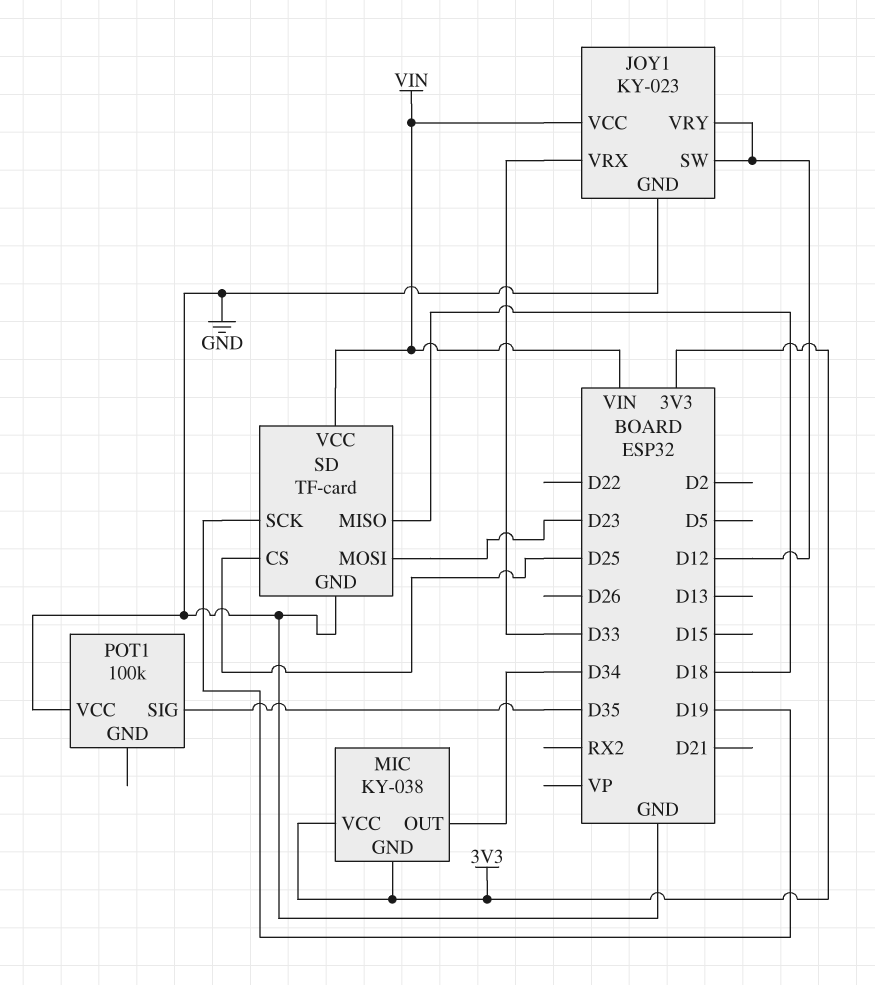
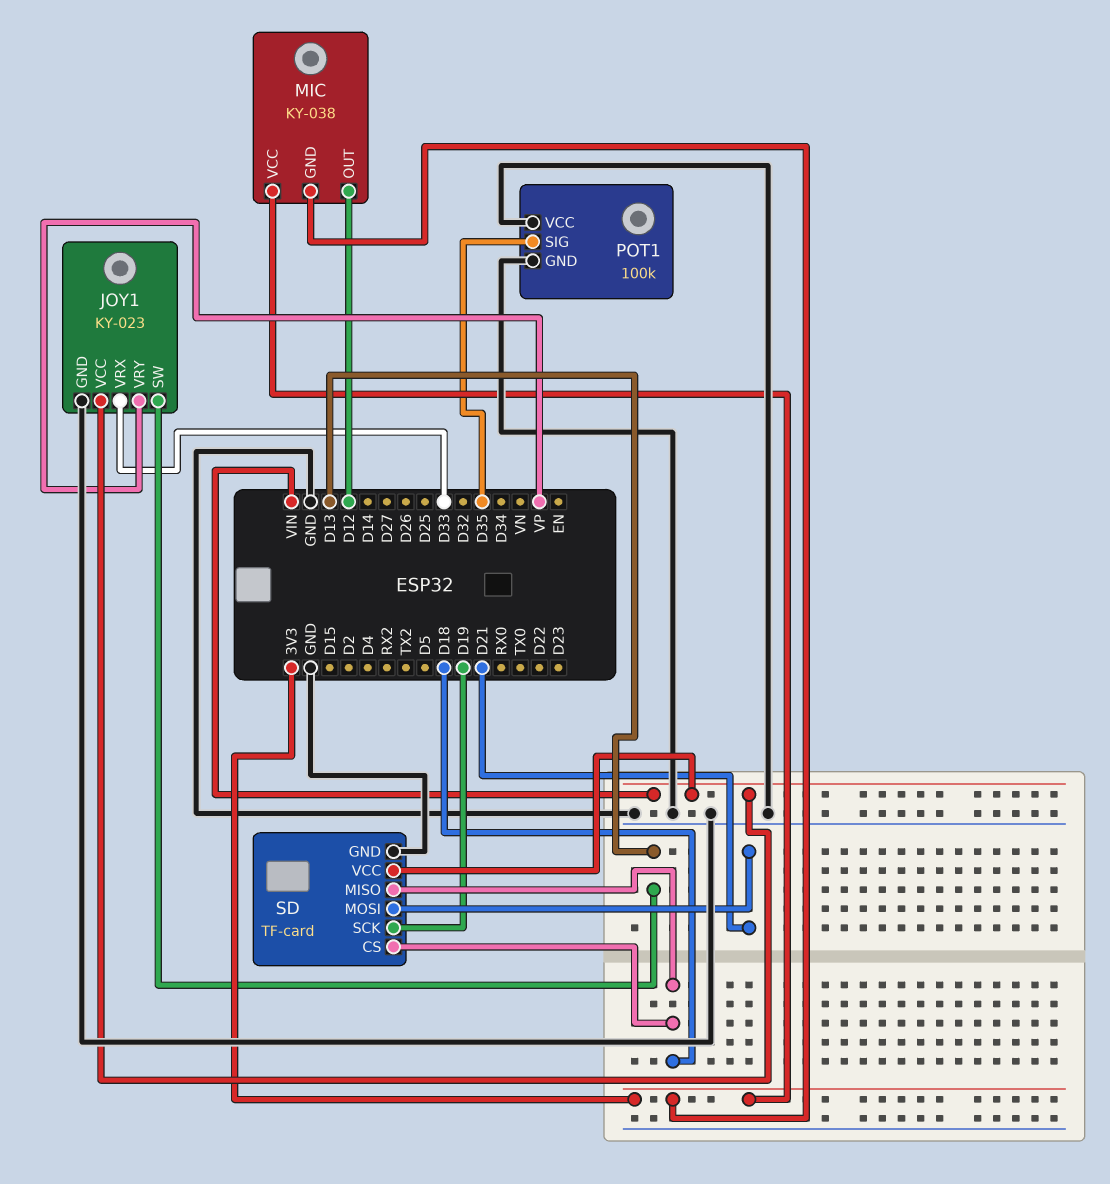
JOY1 pin SW: D12 -> D13
JOY1 pin VRY: D12 -> VP
MIC pin OUT: D34 -> D12
POT1 pin GND: none -> GND
SD pin CS: D25 -> D18
SD pin MOSI: D23 -> D21

